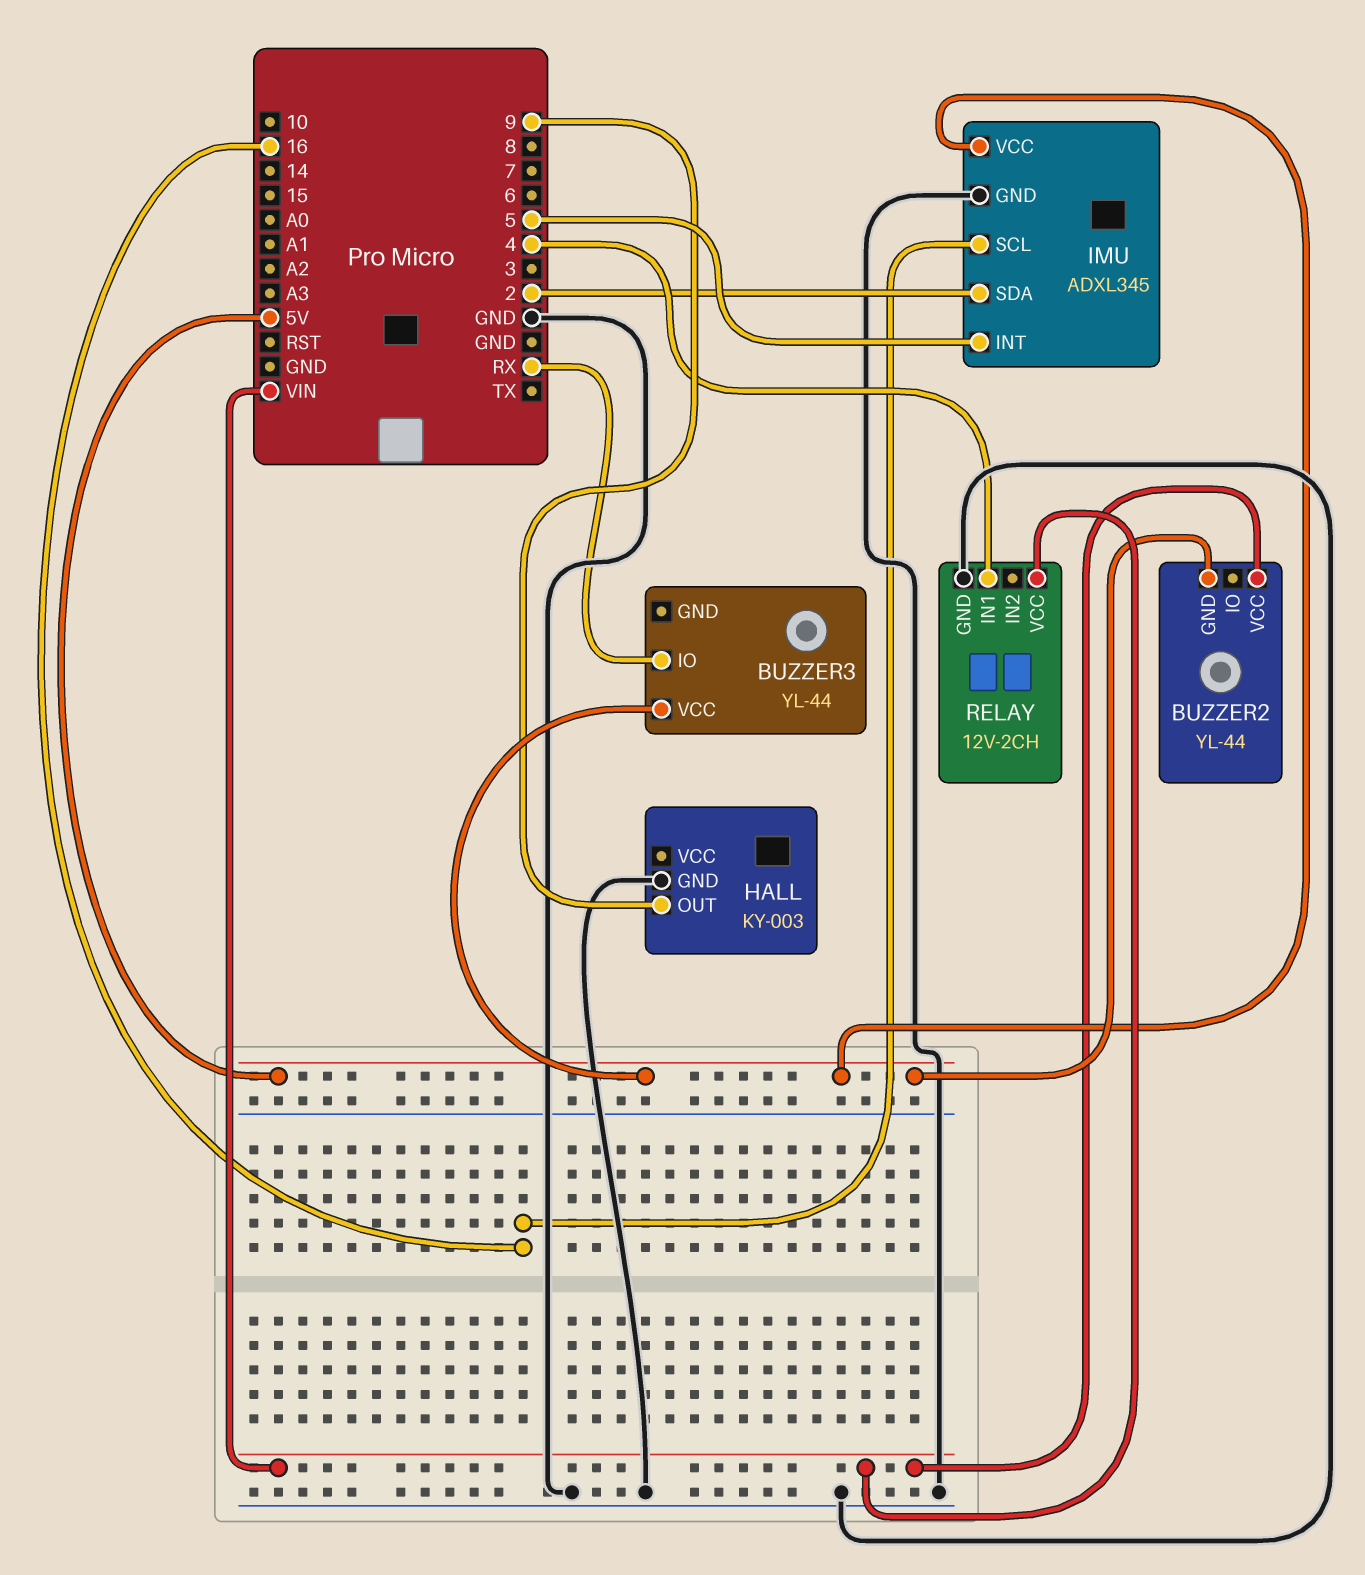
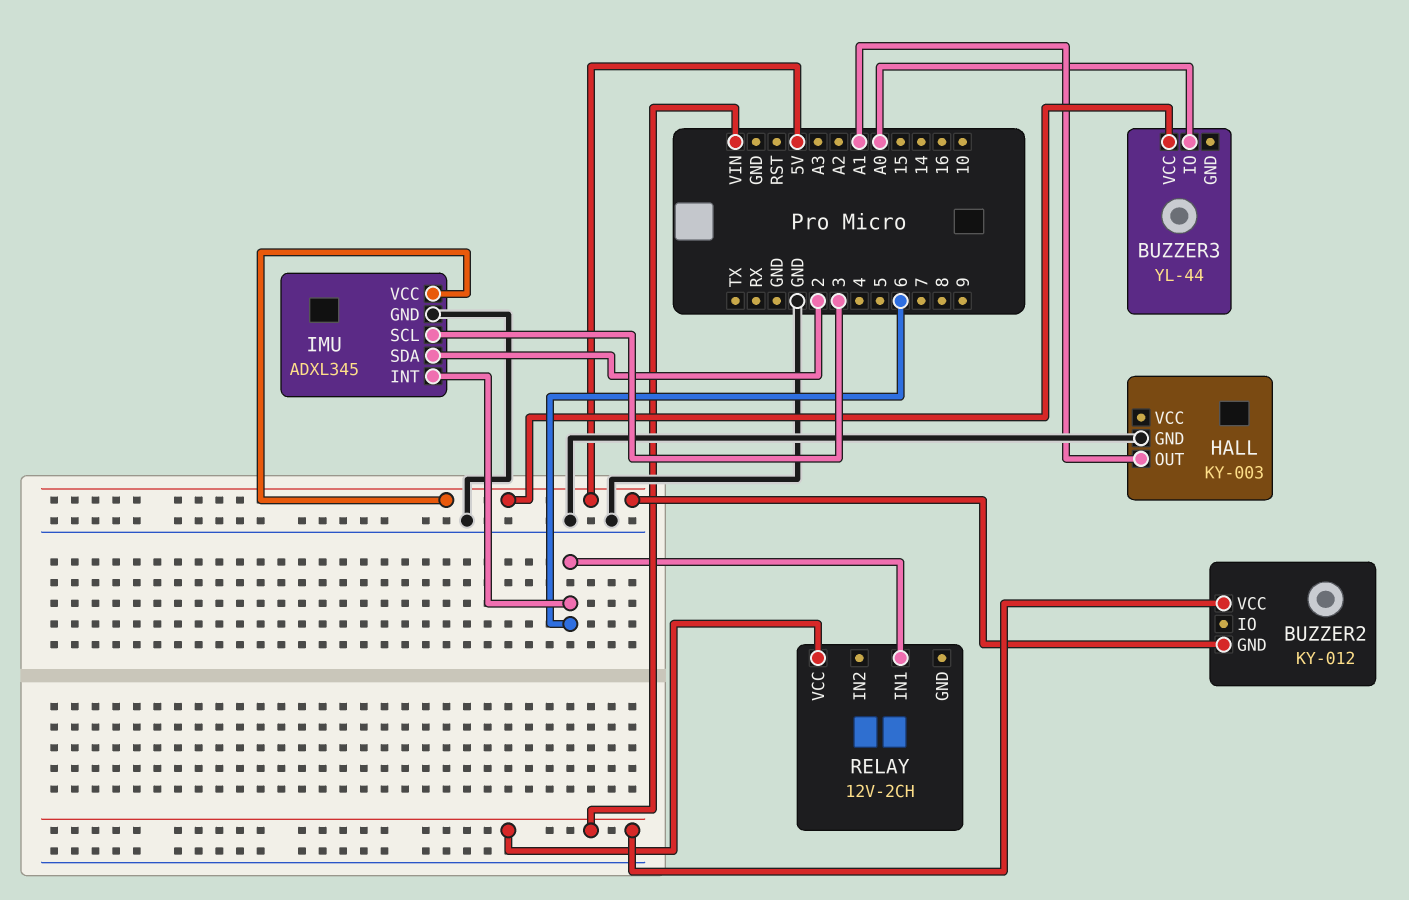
BUZZER2: YL-44 -> KY-012
BUZZER3 pin IO: RX -> A0
HALL pin OUT: 9 -> A1
IMU pin INT: 5 -> 6
IMU pin SCL: 16 -> 3
RELAY pin GND: GND -> none
RELAY pin IN1: 4 -> 6

